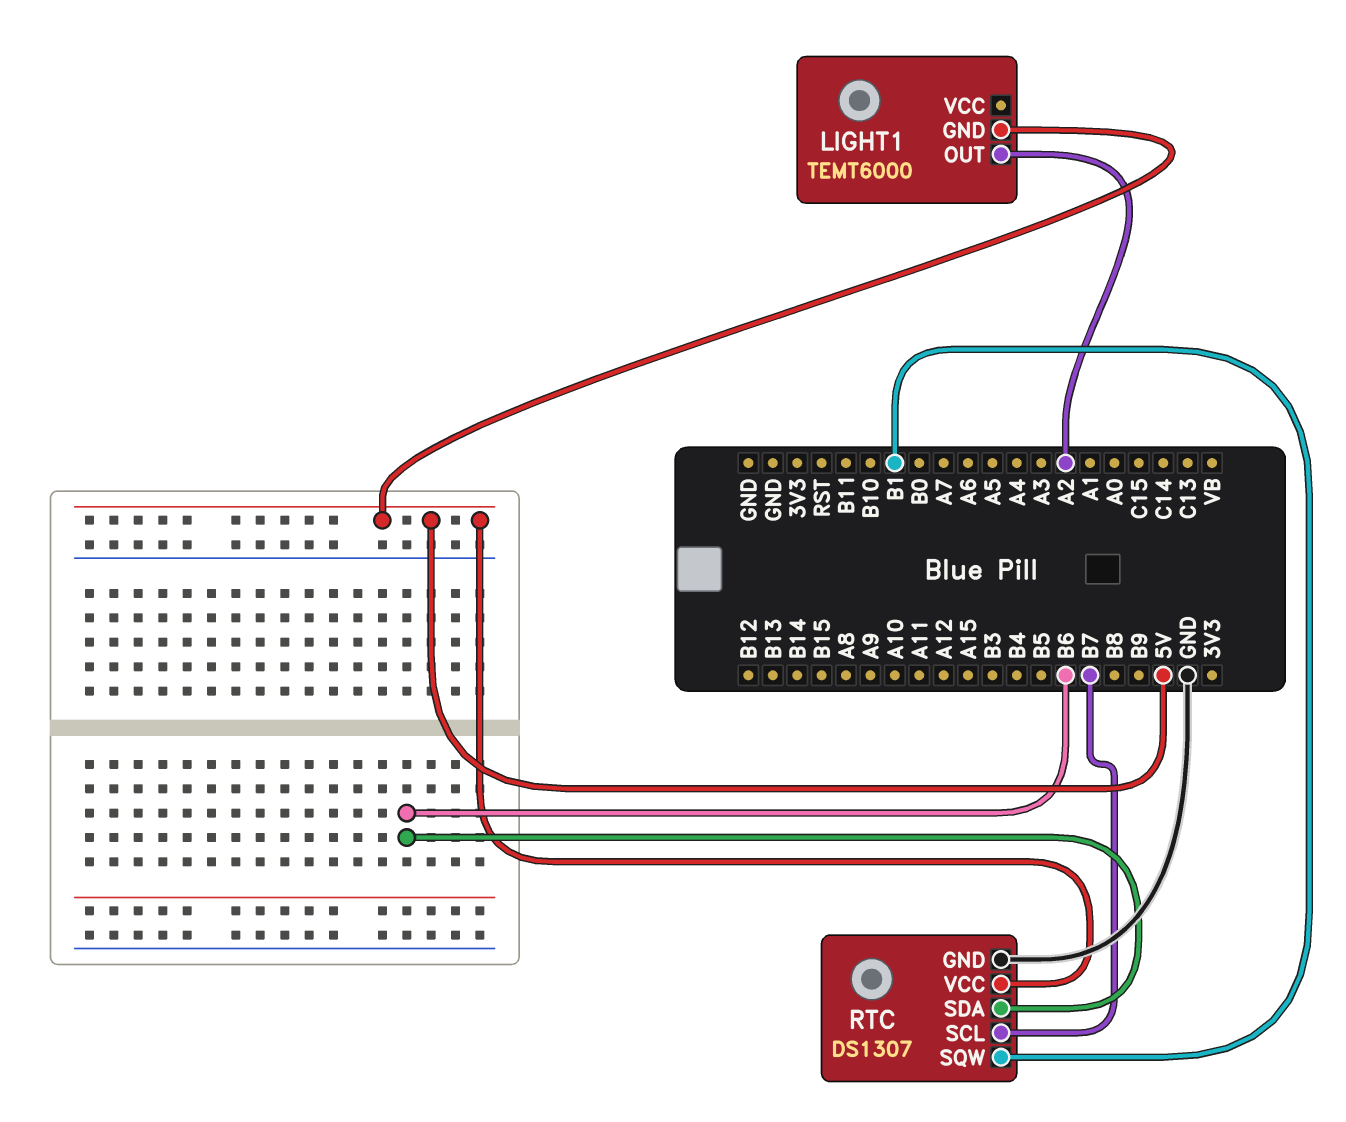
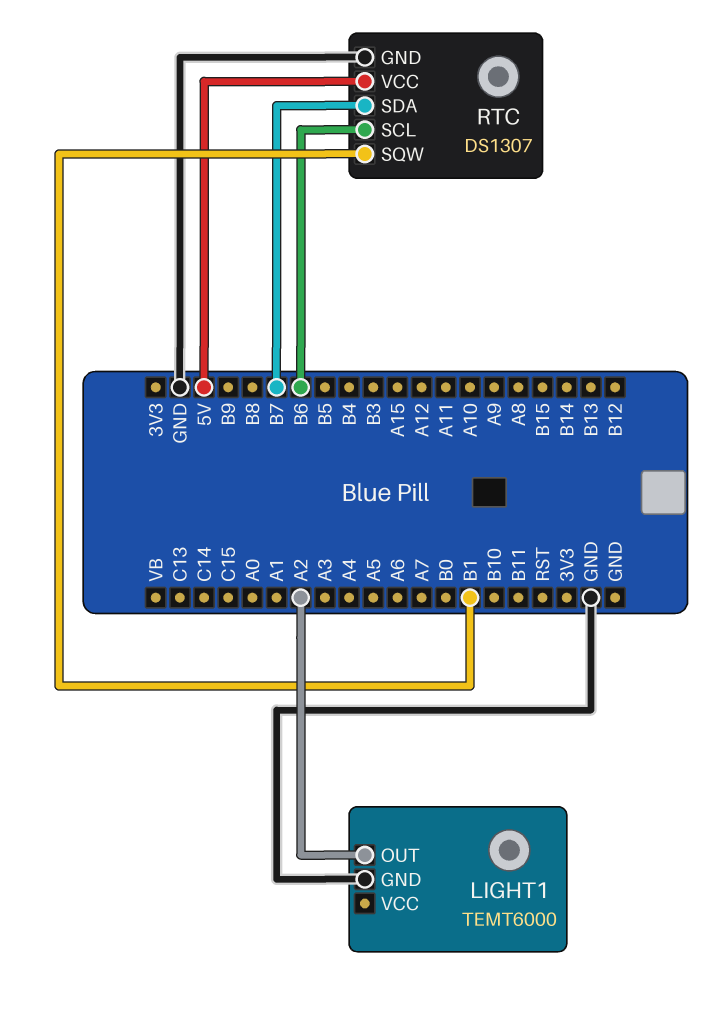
LIGHT1 pin GND: 5V -> GND
RTC pin SCL: B7 -> B6
RTC pin SDA: B6 -> B7

